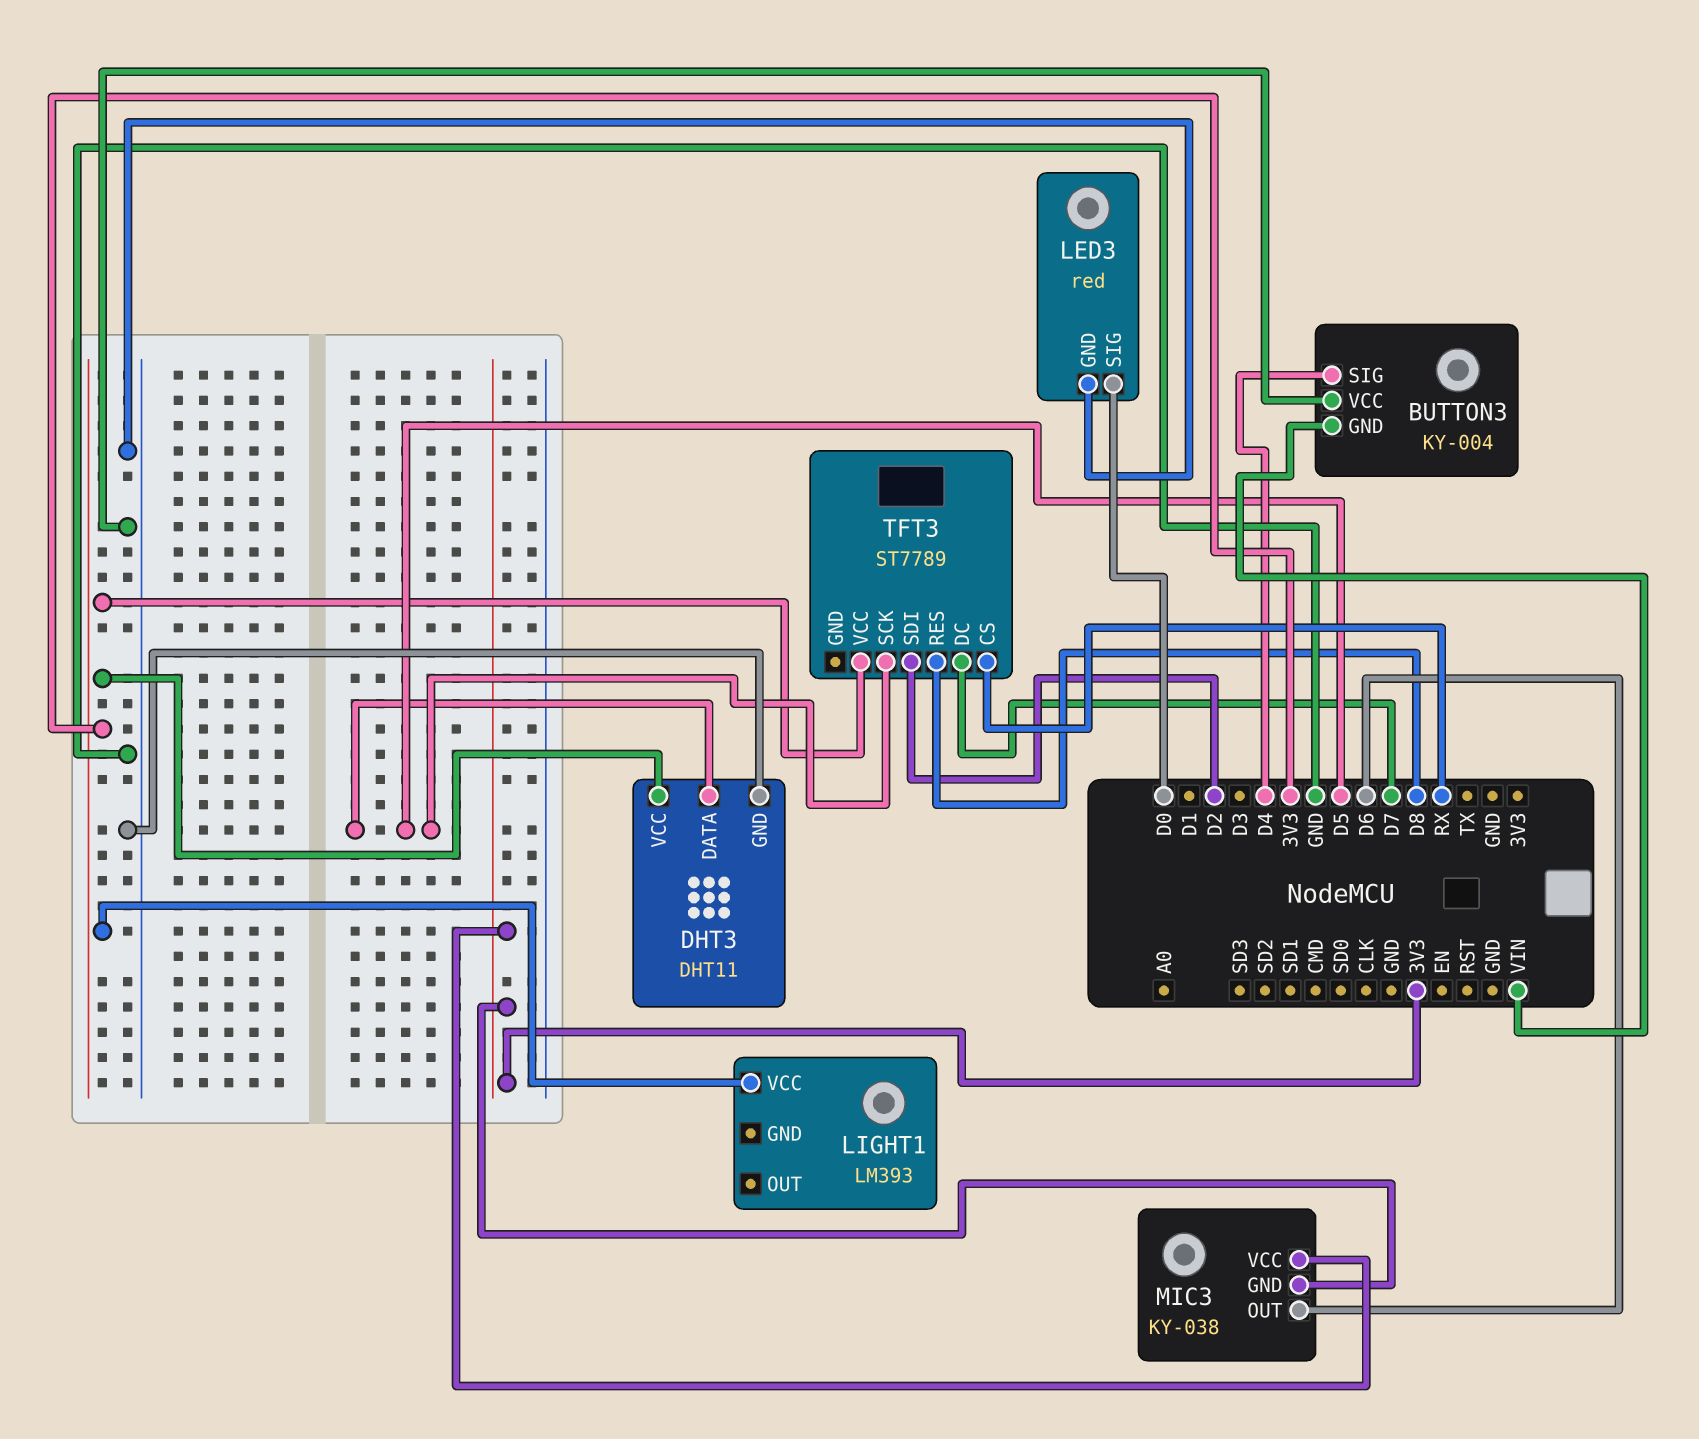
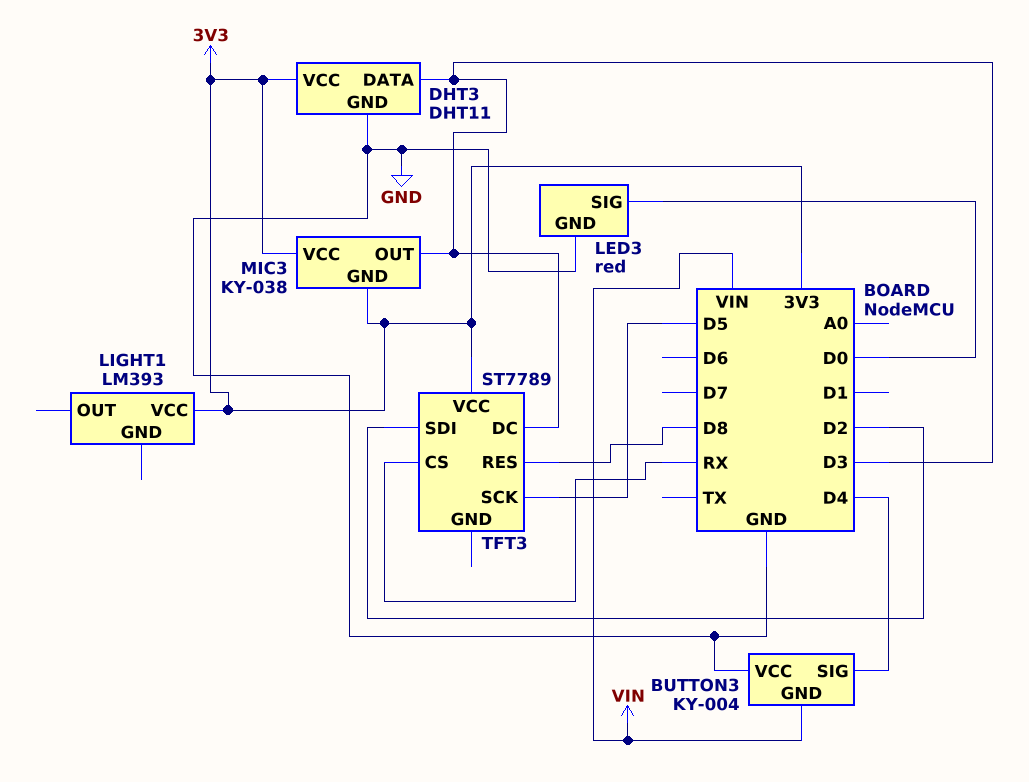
DHT3 pin DATA: D5 -> D3
MIC3 pin OUT: D6 -> D3
TFT3 pin DC: D7 -> D3

